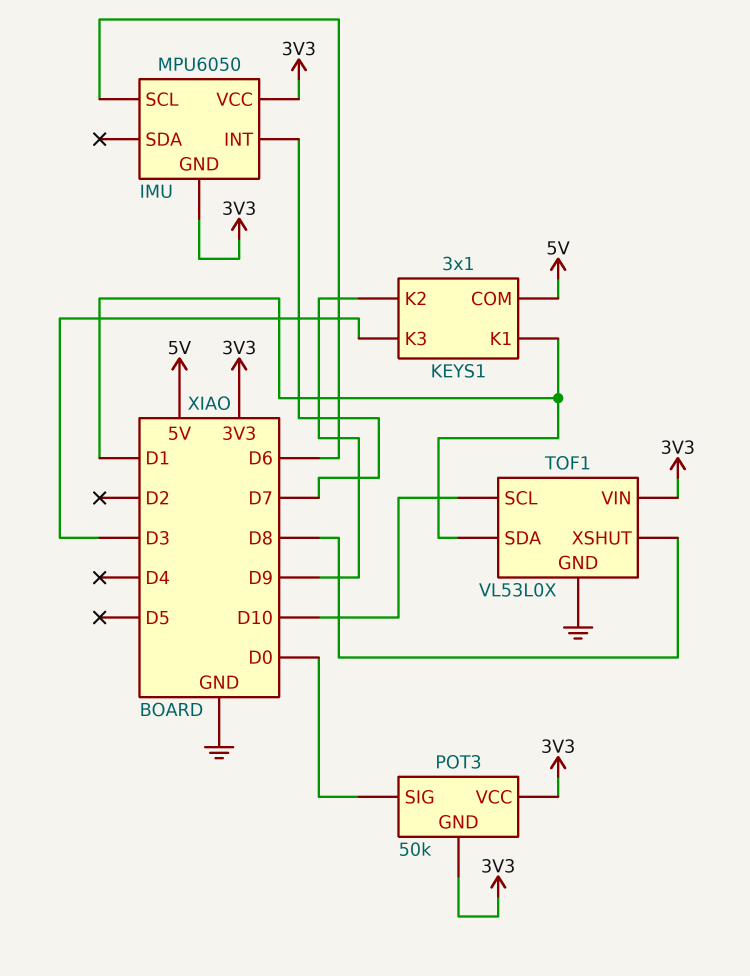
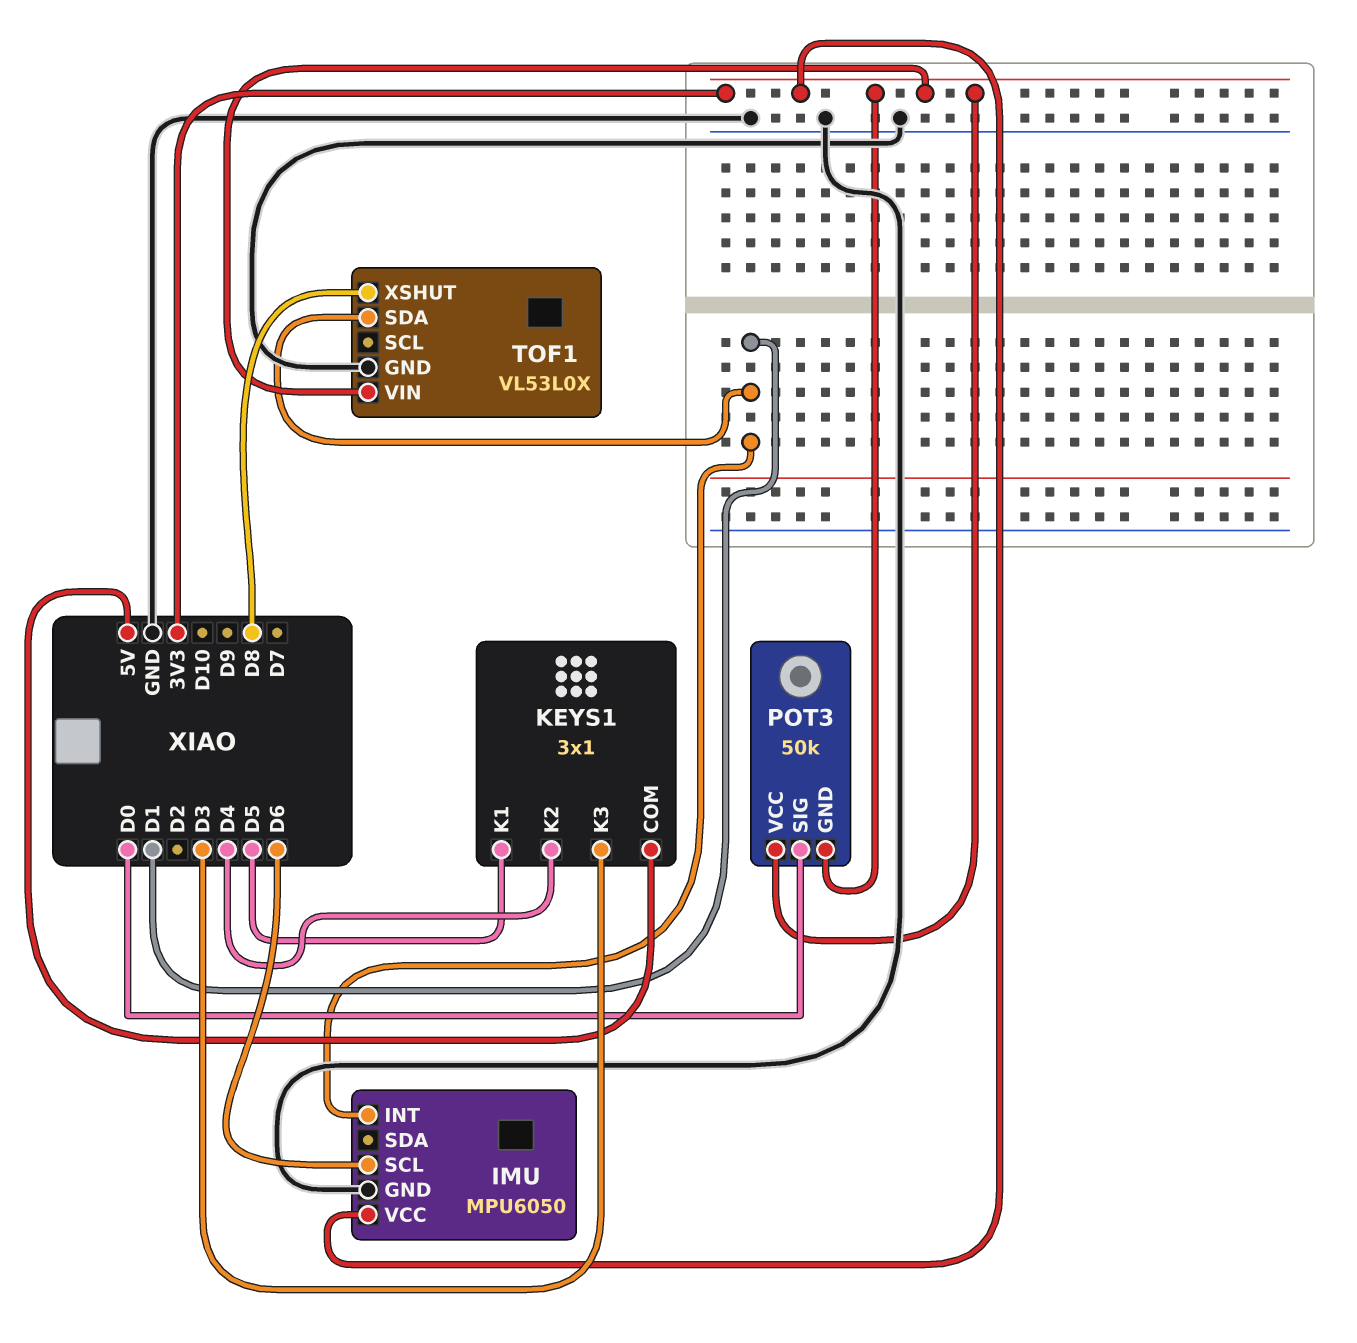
IMU pin GND: 3V3 -> GND
IMU pin INT: D7 -> D1
KEYS1 pin K1: D1 -> D5
KEYS1 pin K2: D9 -> D4
TOF1 pin SCL: D10 -> none

